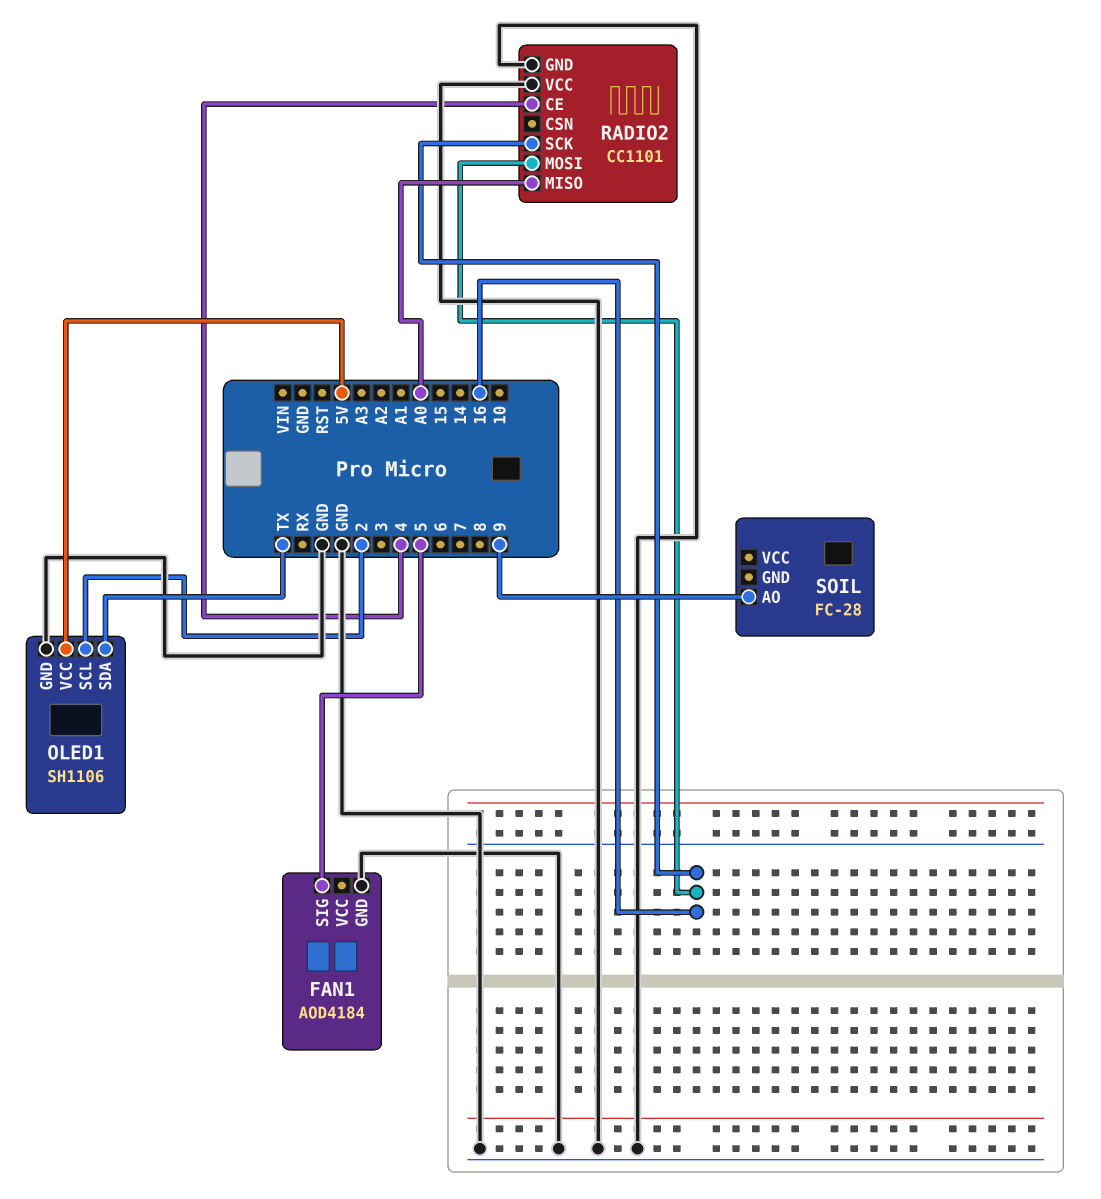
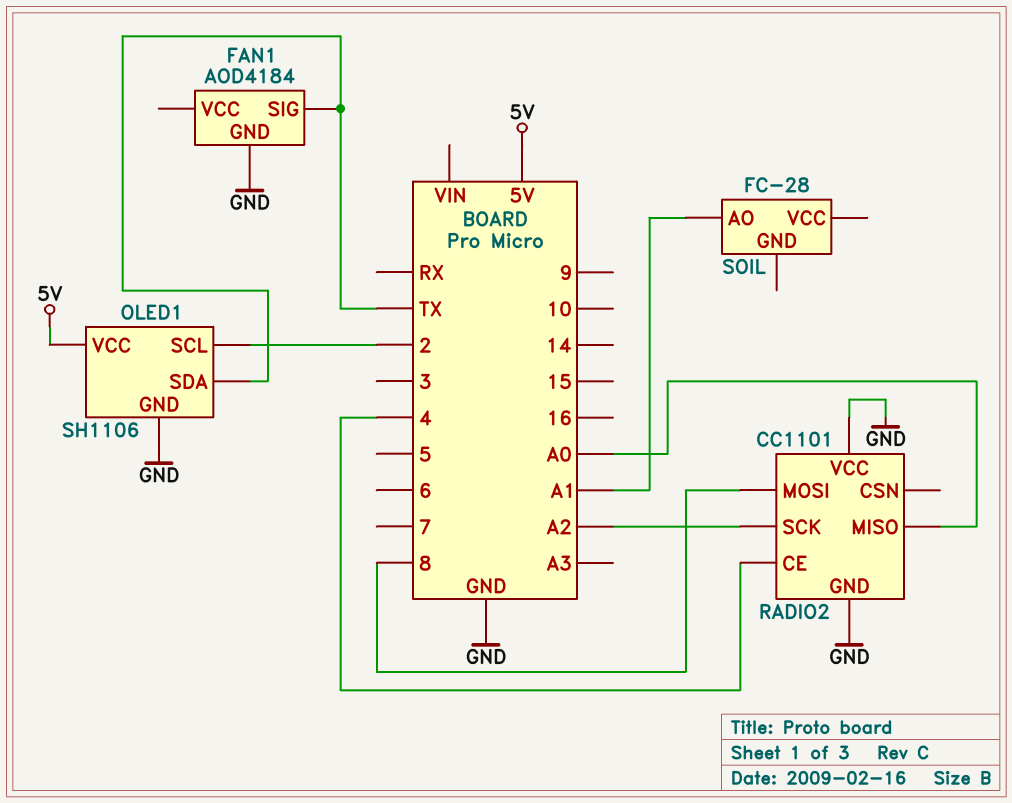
FAN1 pin SIG: 5 -> TX
RADIO2 pin MOSI: 16 -> 8
RADIO2 pin SCK: 16 -> A2
SOIL pin AO: 9 -> A1

